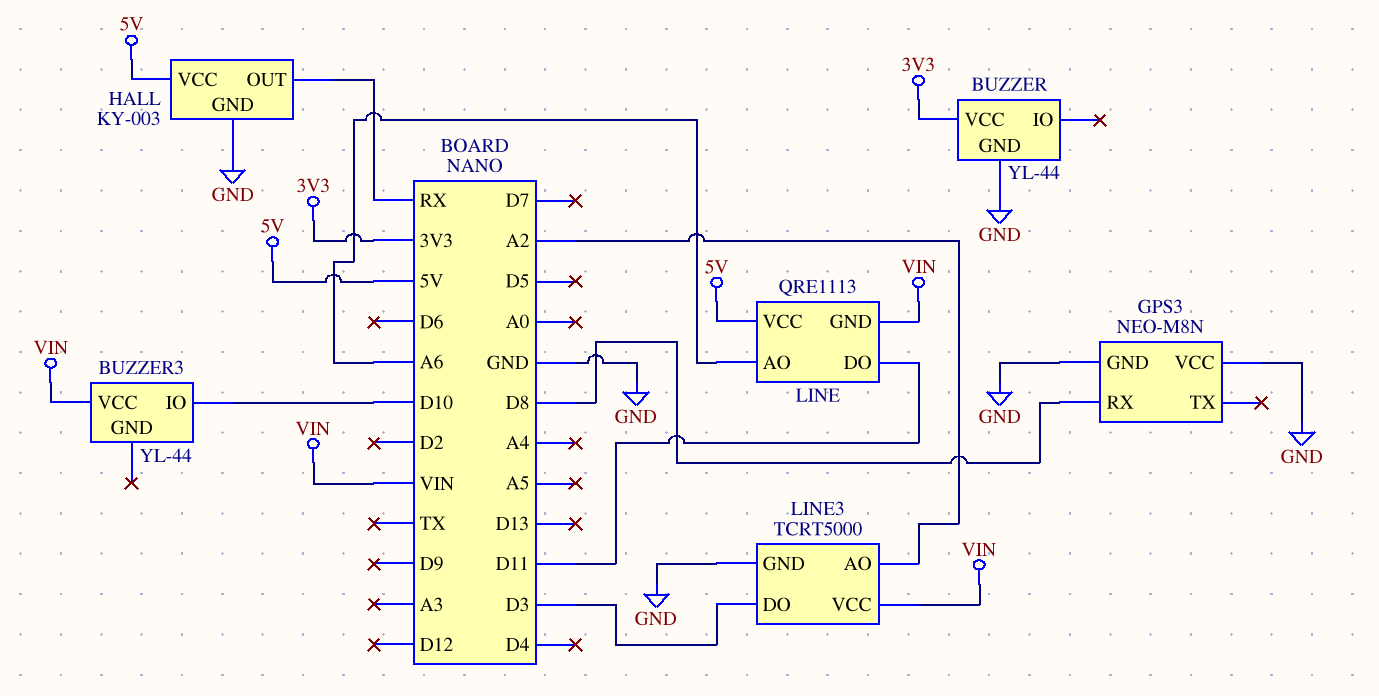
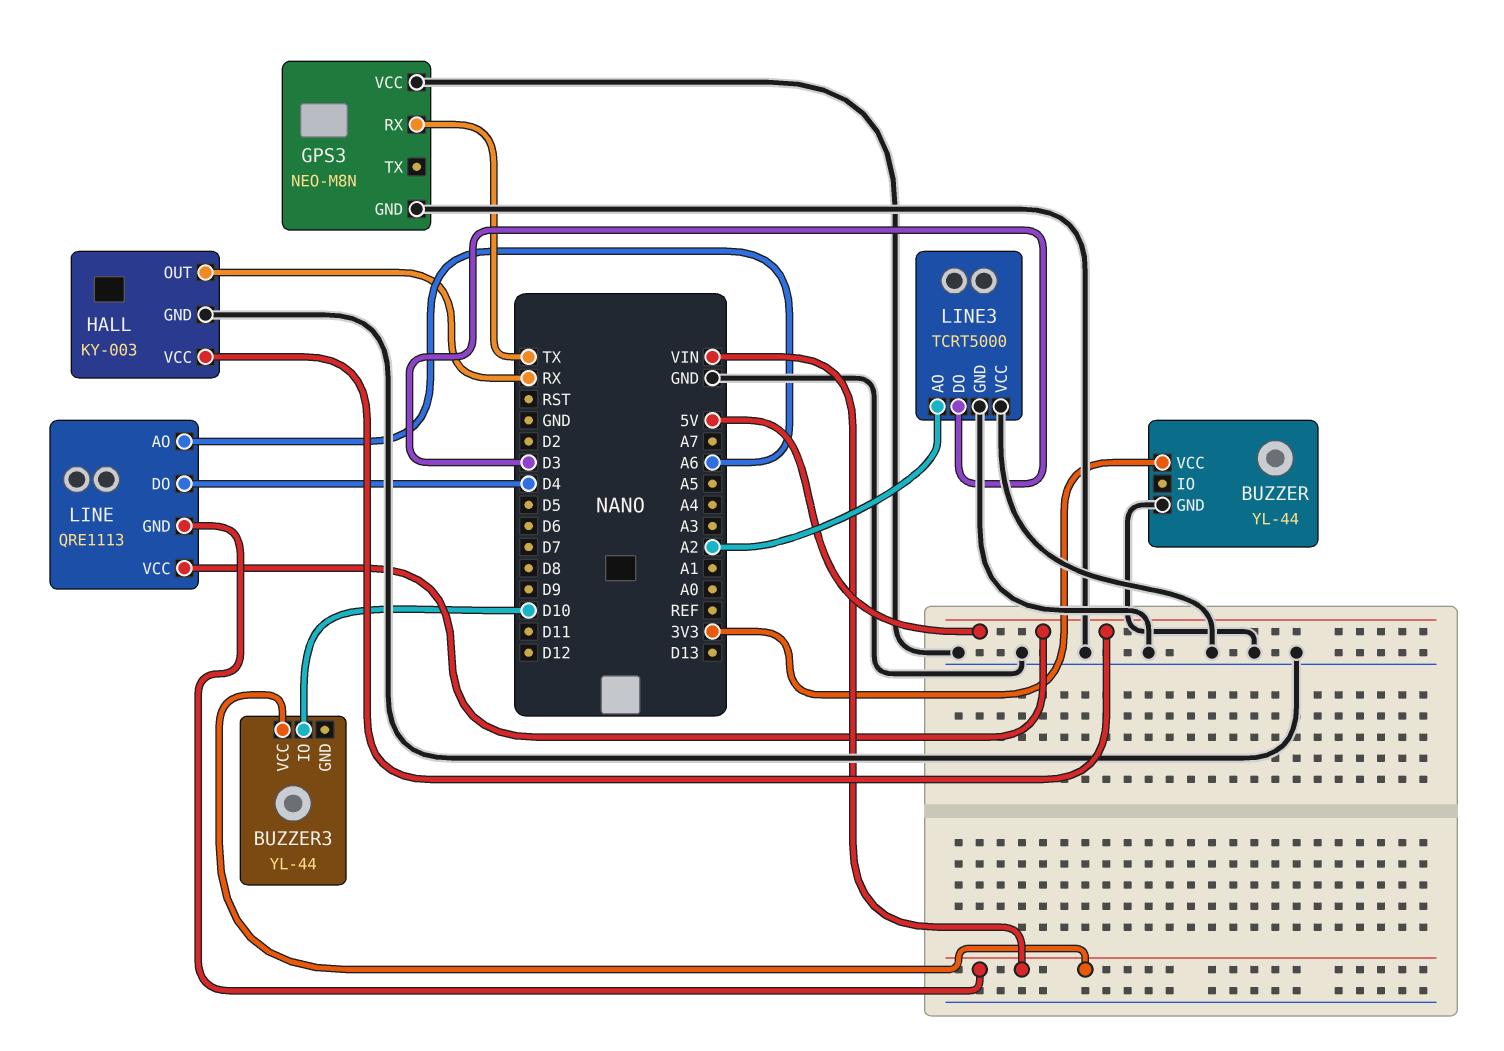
GPS3 pin RX: D8 -> TX
LINE pin DO: D11 -> D4
LINE3 pin VCC: VIN -> GND

